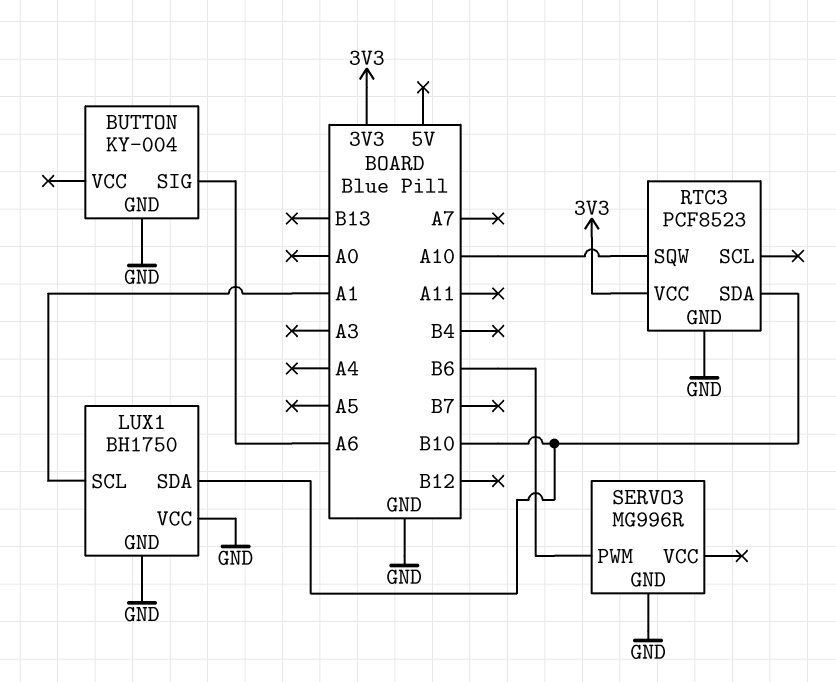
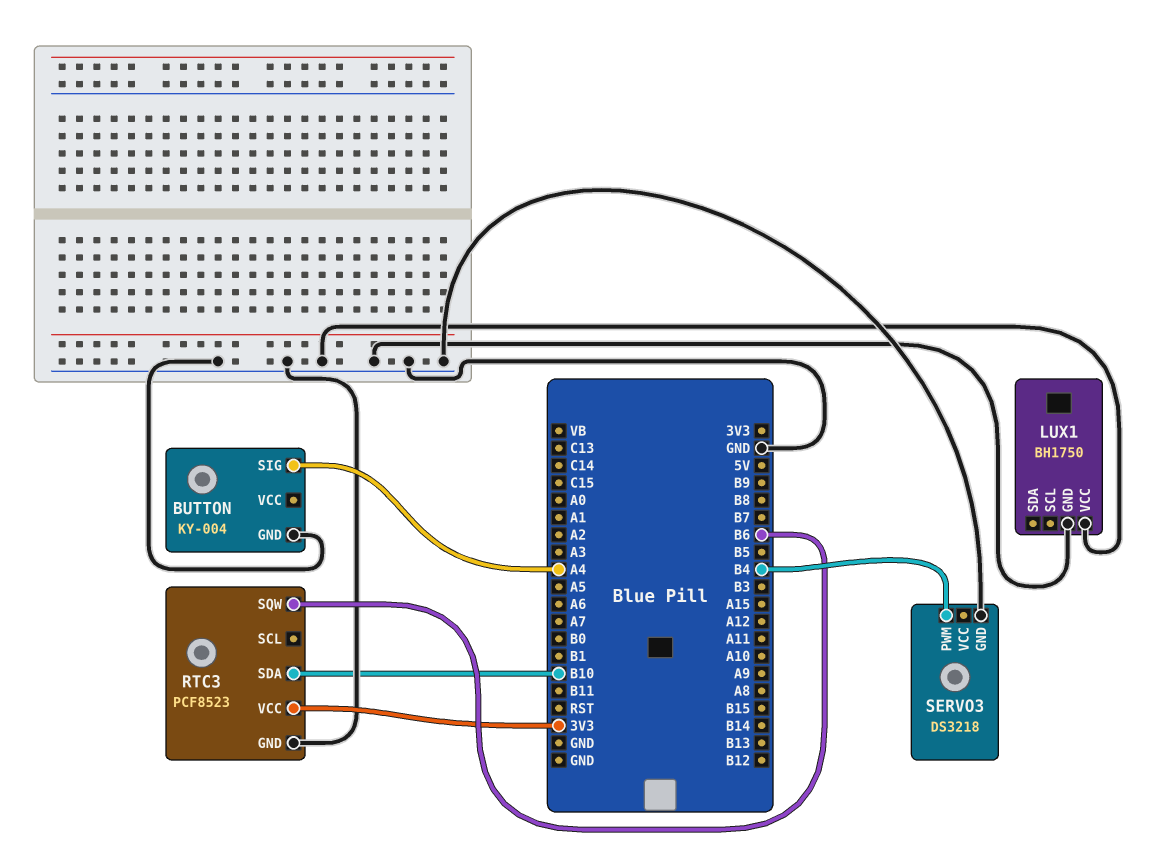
BUTTON pin SIG: A6 -> A4
LUX1 pin SCL: A1 -> none
LUX1 pin SDA: B10 -> none
RTC3 pin SQW: A10 -> B6
SERVO3: MG996R -> DS3218
SERVO3 pin PWM: B6 -> B4

